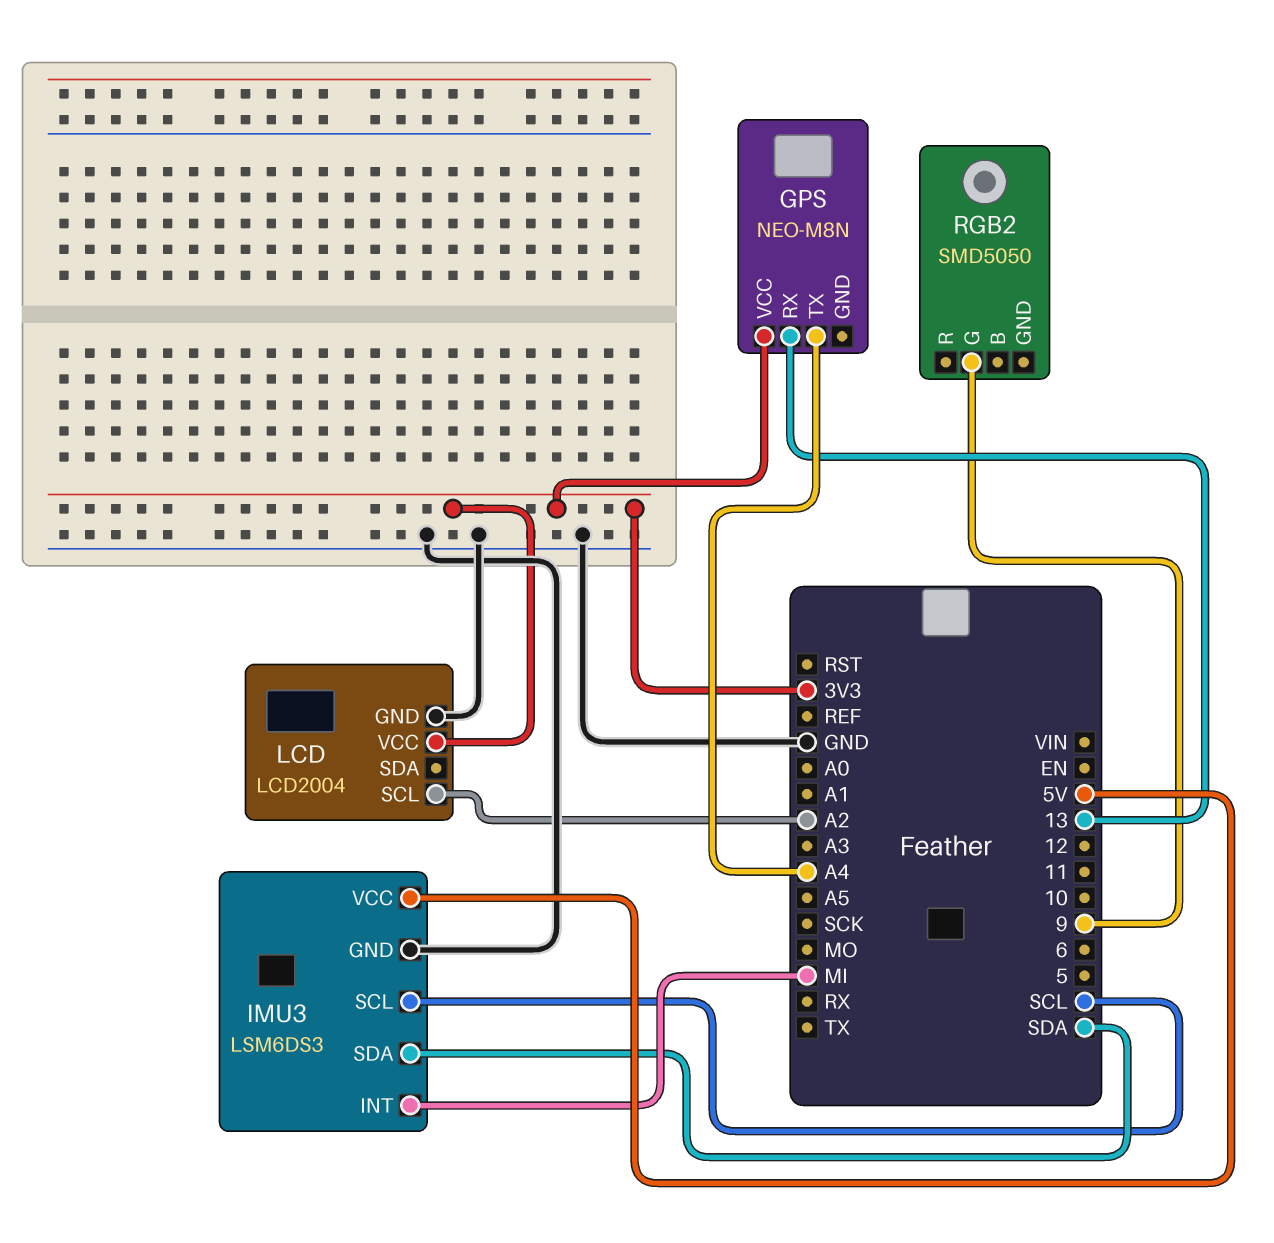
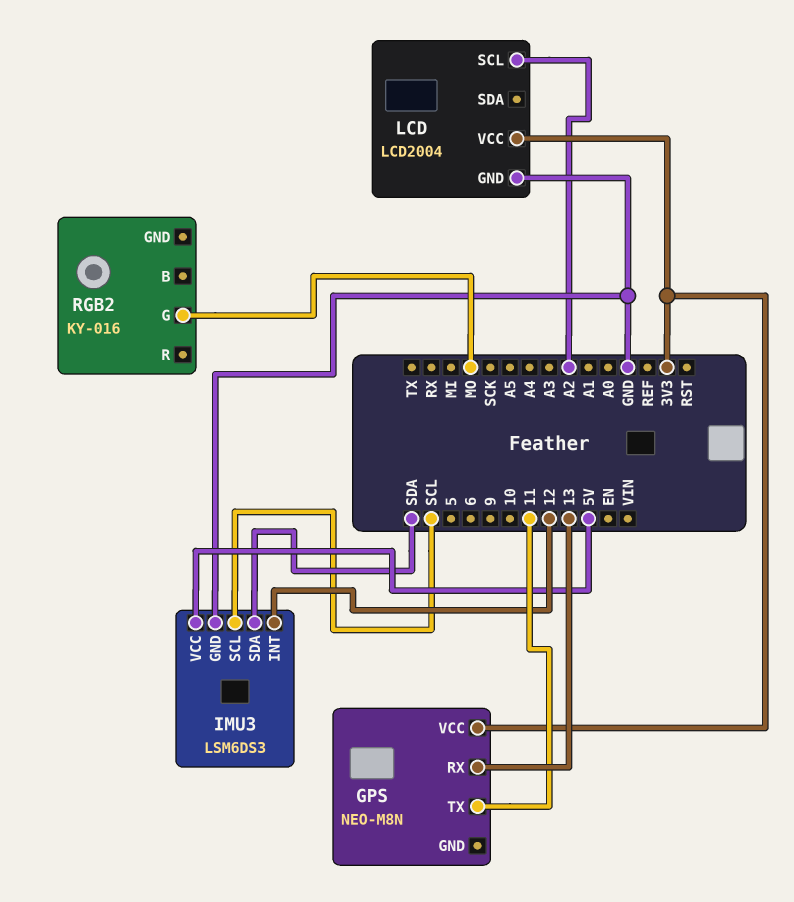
GPS pin TX: A4 -> 11
IMU3 pin INT: MI -> 12
RGB2: SMD5050 -> KY-016
RGB2 pin G: 9 -> MO

